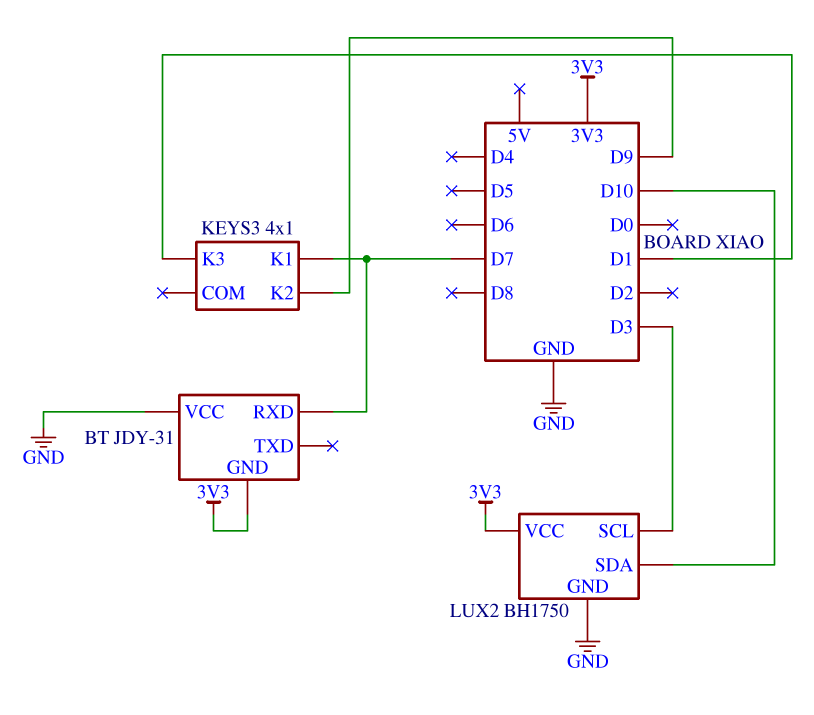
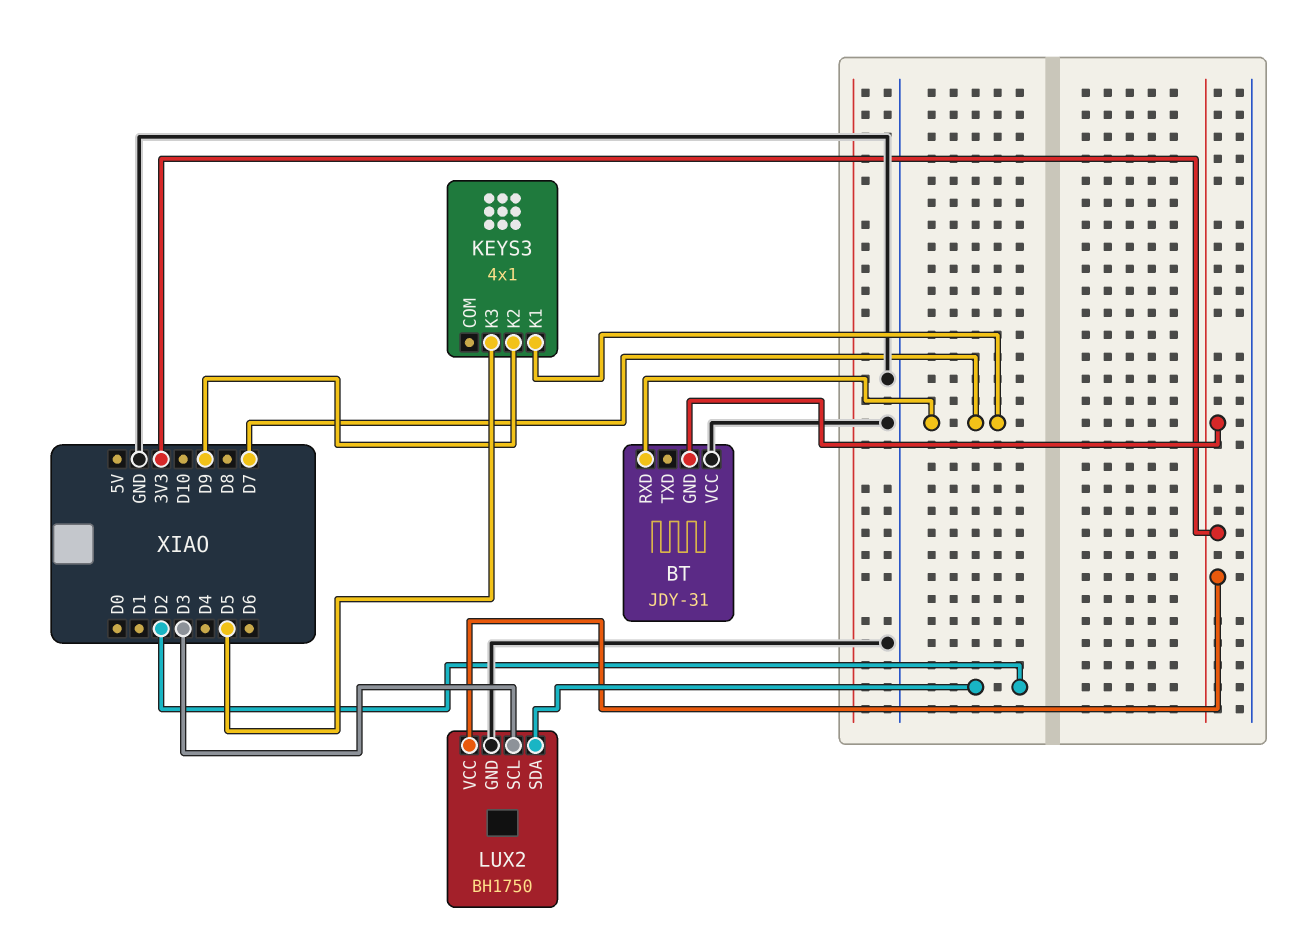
KEYS3 pin K3: D1 -> D5
LUX2 pin SDA: D10 -> D2

